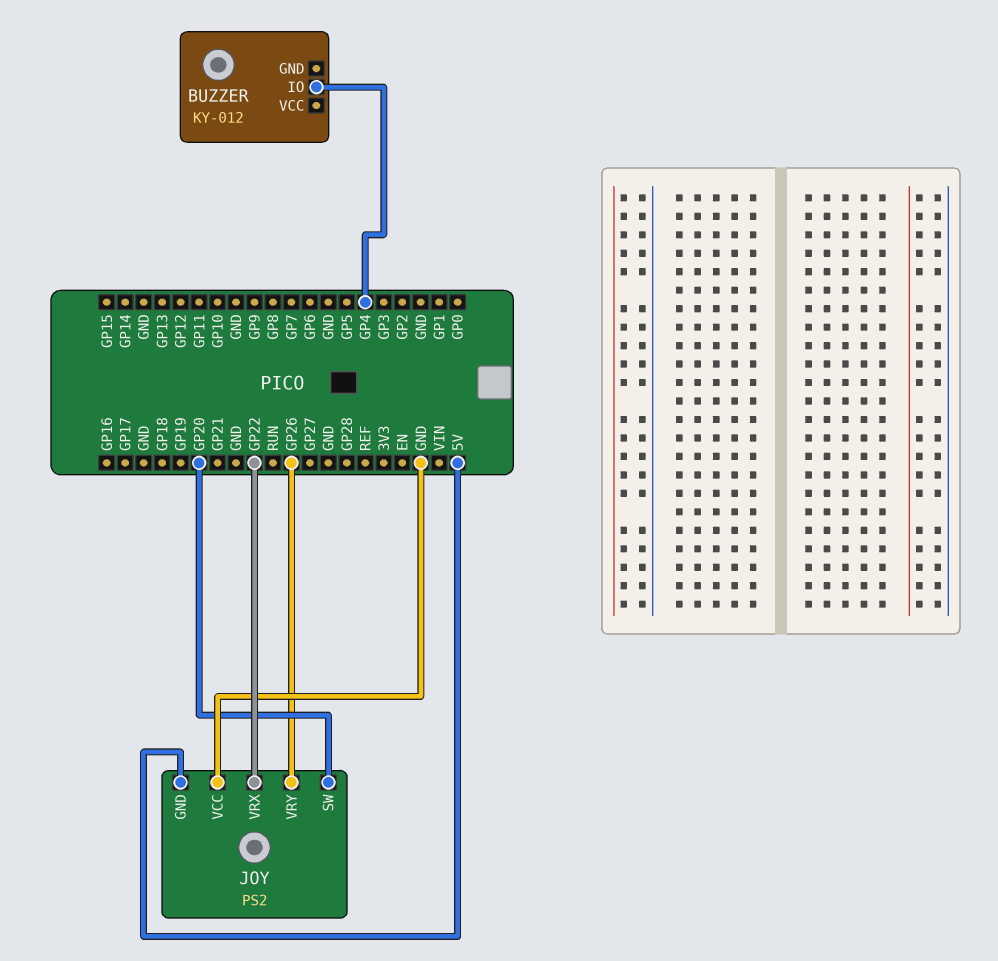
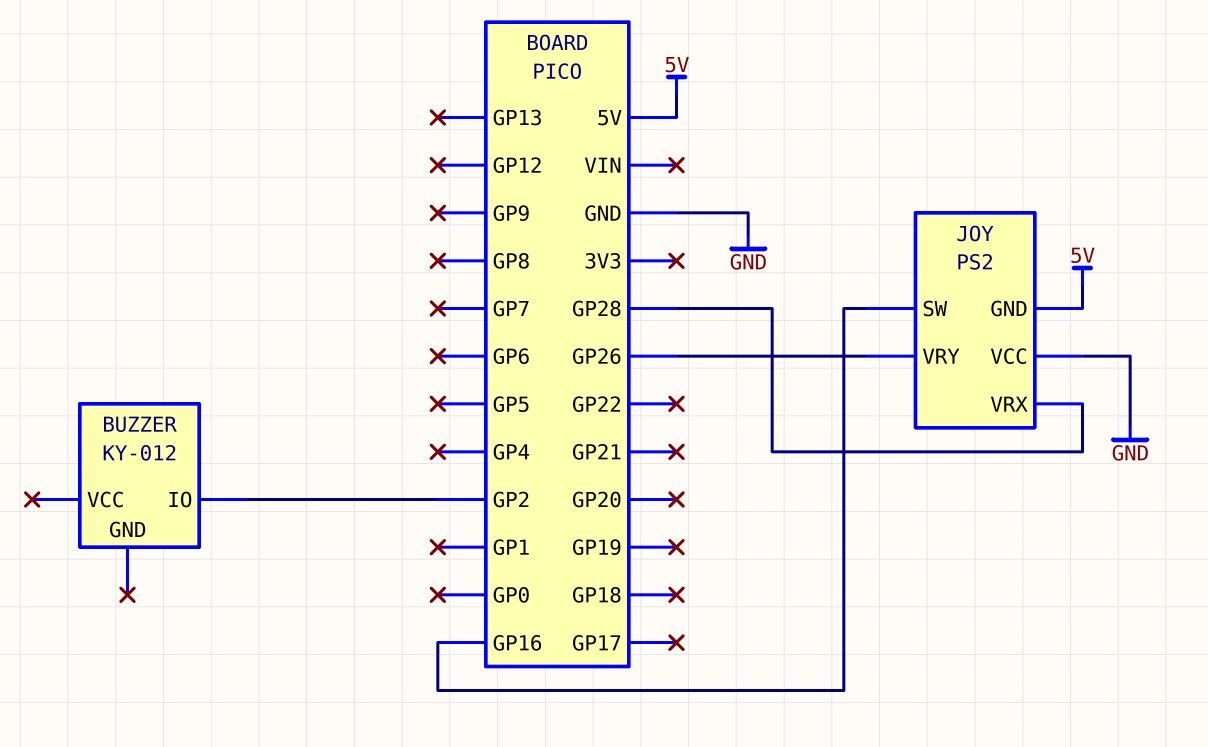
BUZZER pin IO: GP4 -> GP2
JOY pin SW: GP20 -> GP16
JOY pin VRX: GP22 -> GP28

